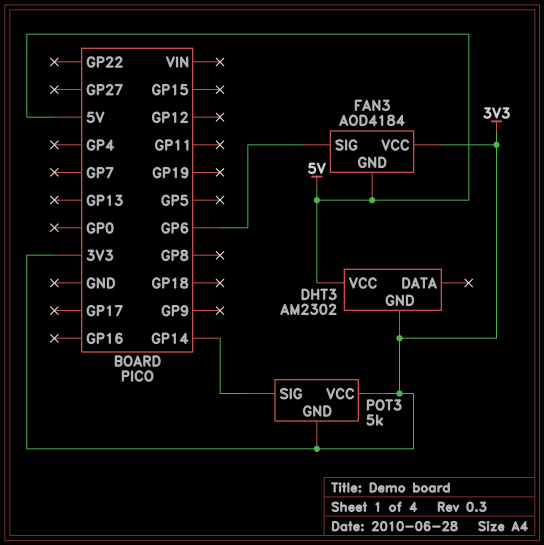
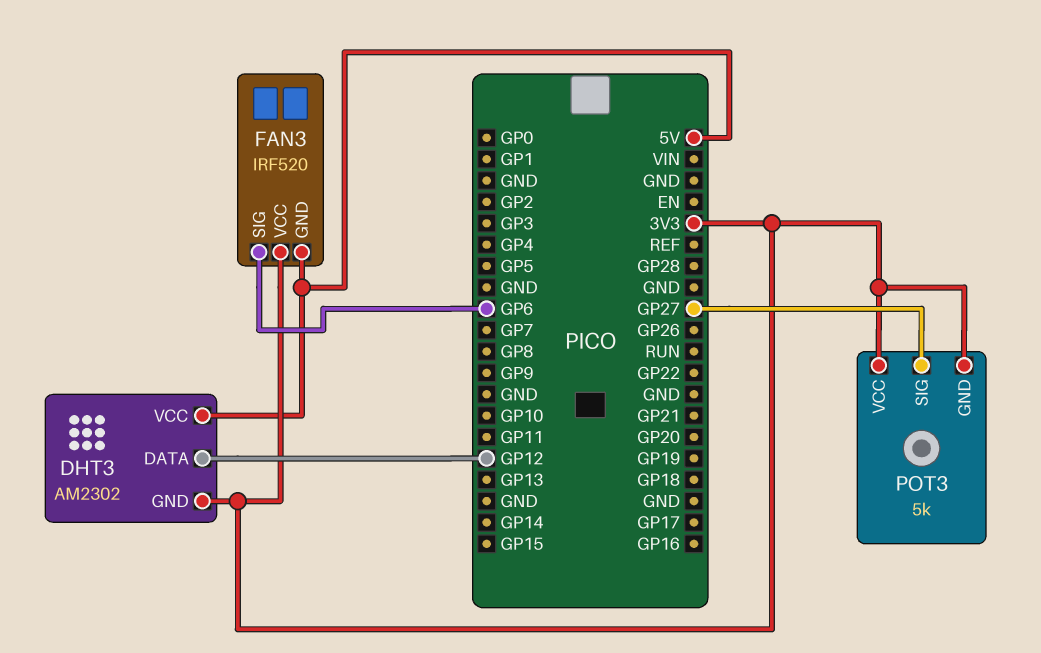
DHT3 pin DATA: none -> GP12
FAN3: AOD4184 -> IRF520
POT3 pin SIG: GP14 -> GP27

